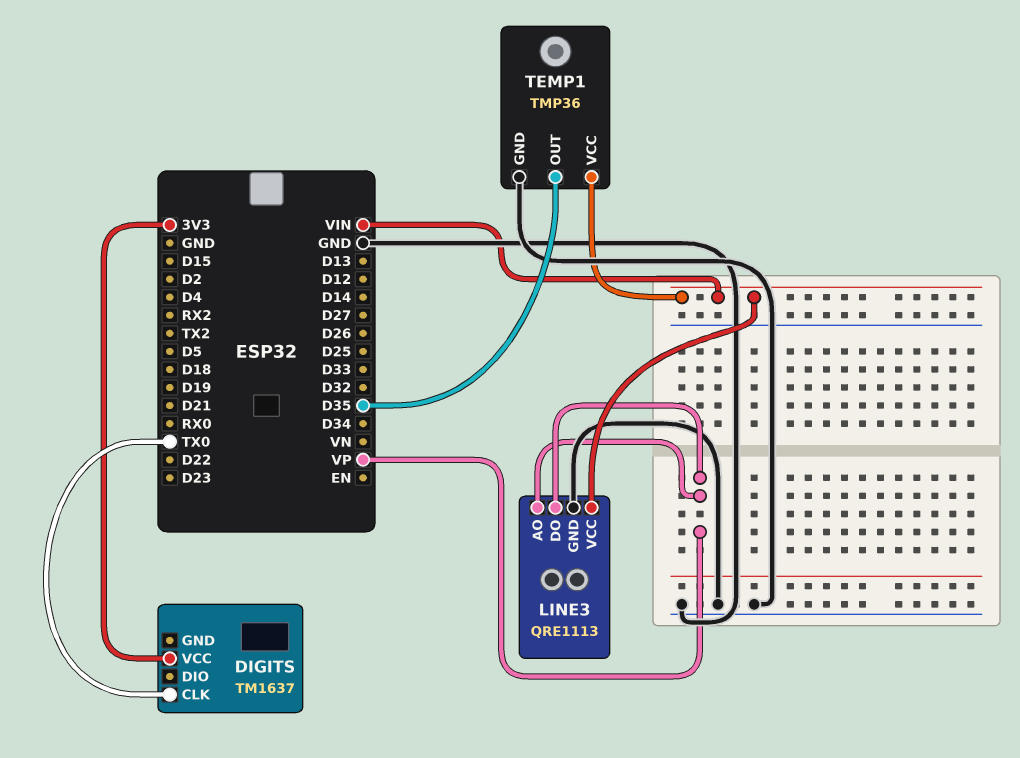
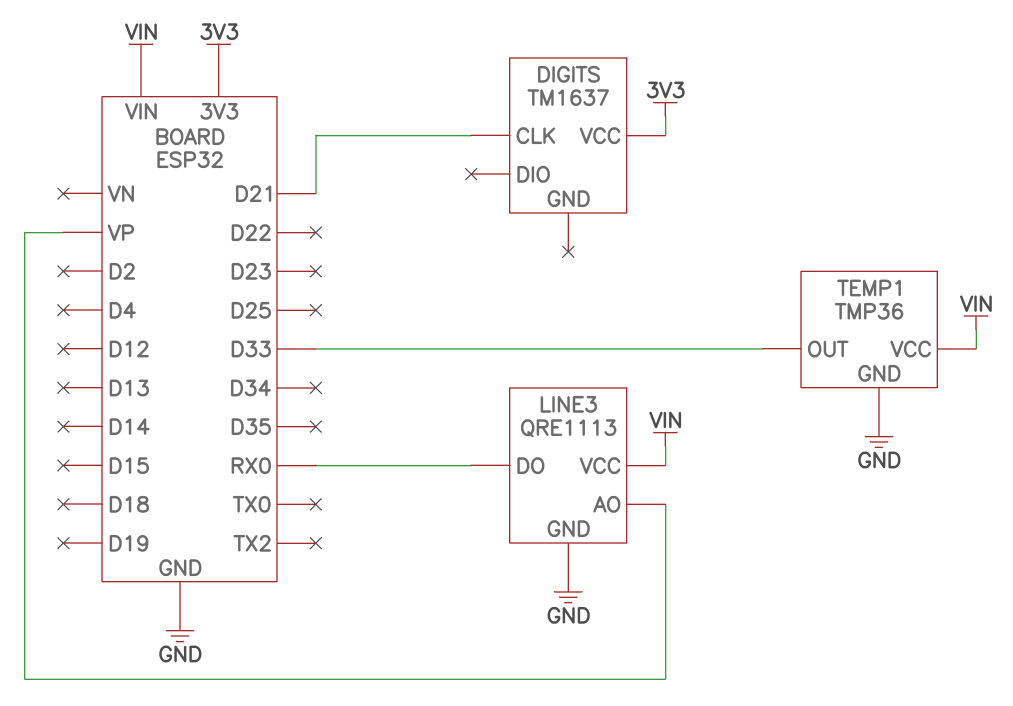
DIGITS pin CLK: TX0 -> D21
LINE3 pin DO: VP -> RX0
TEMP1 pin OUT: D35 -> D33

